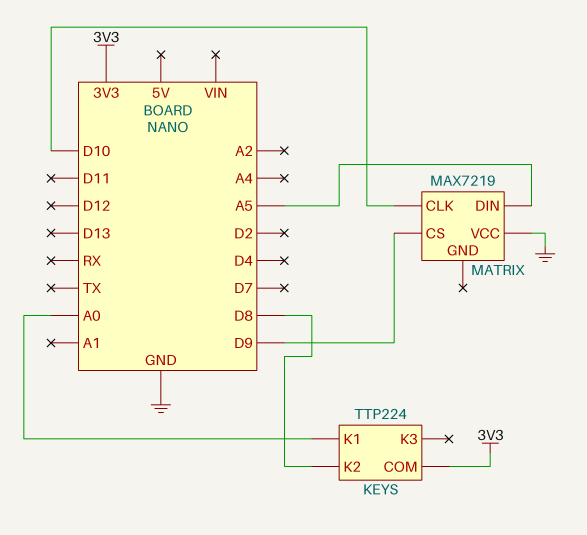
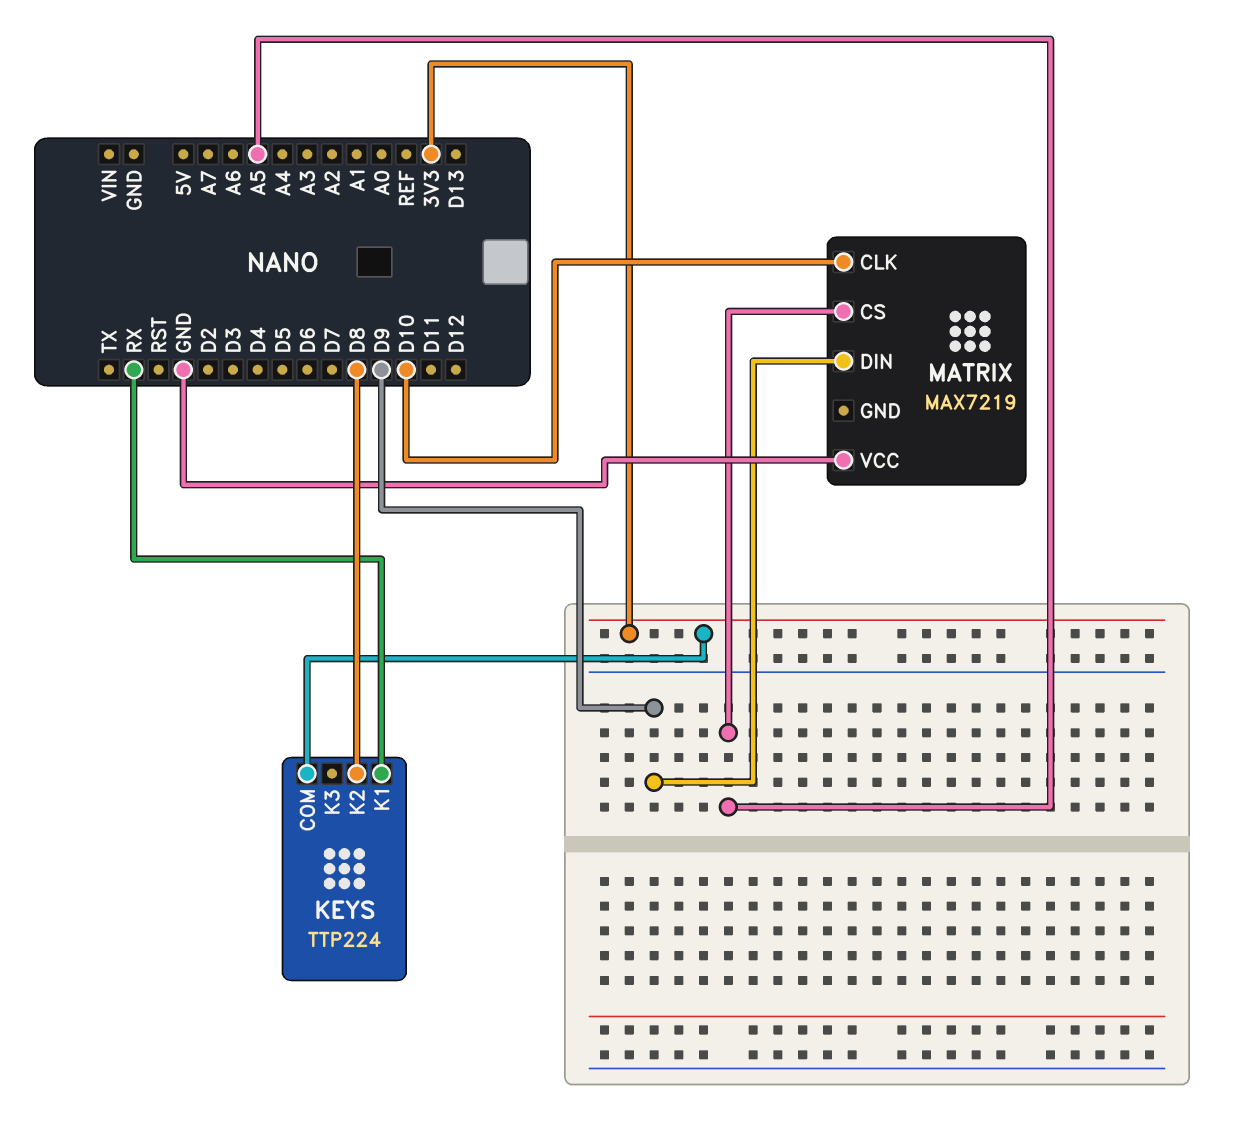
KEYS pin K1: A0 -> RX
MATRIX pin CS: D9 -> A5
MATRIX pin DIN: A5 -> D9

